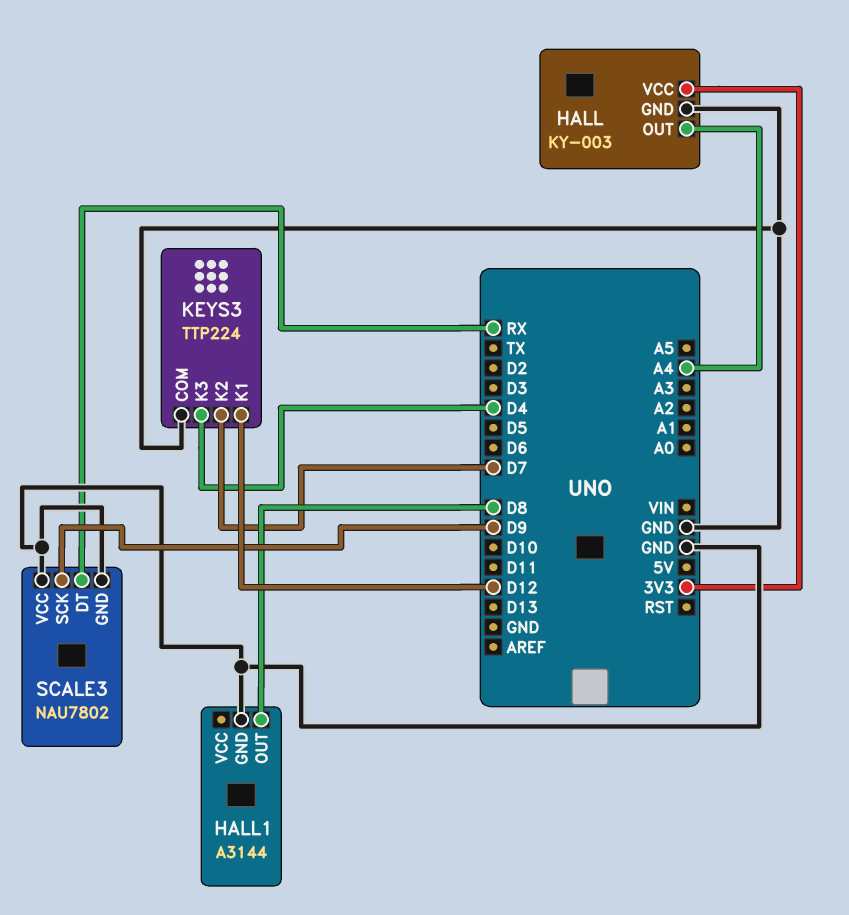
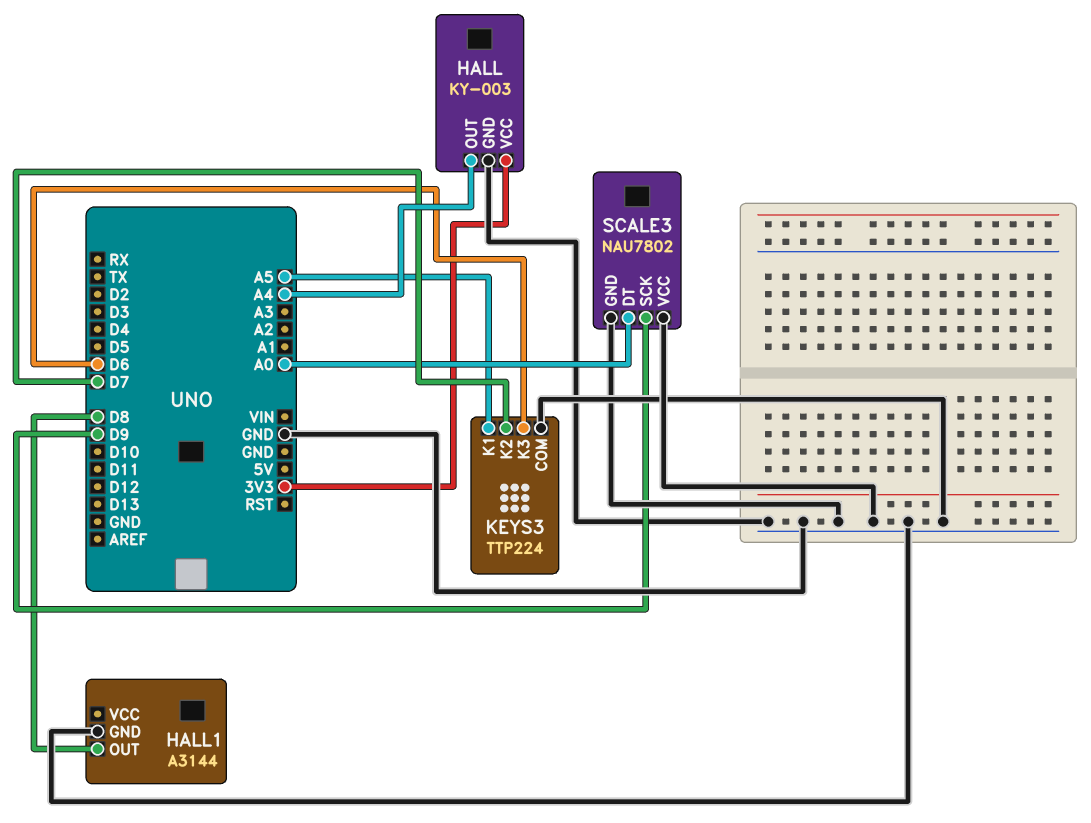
KEYS3 pin K1: D12 -> A5
KEYS3 pin K3: D4 -> D6
SCALE3 pin DT: RX -> A0

